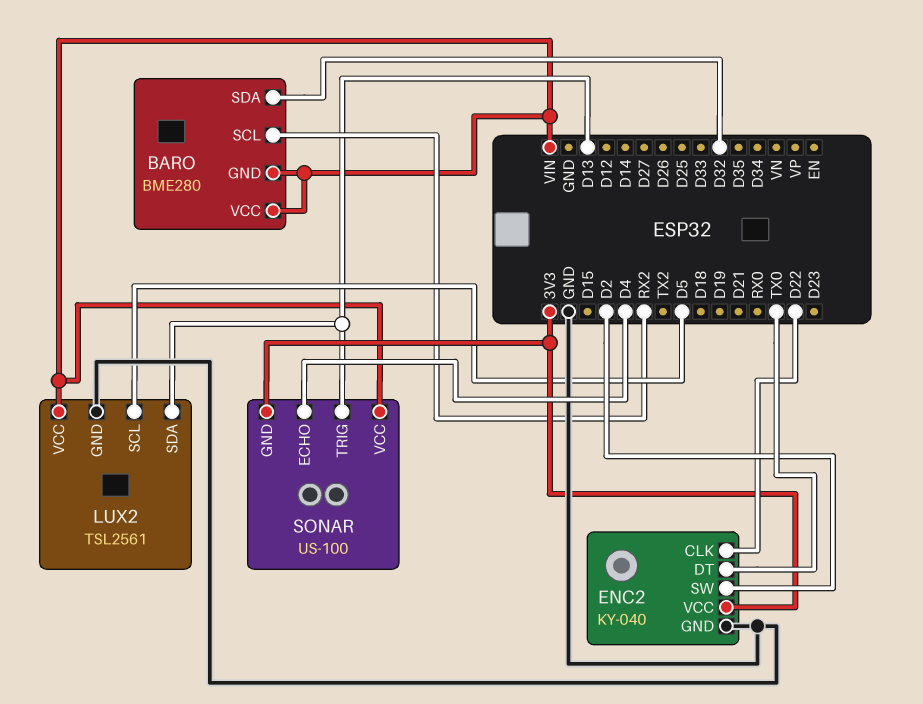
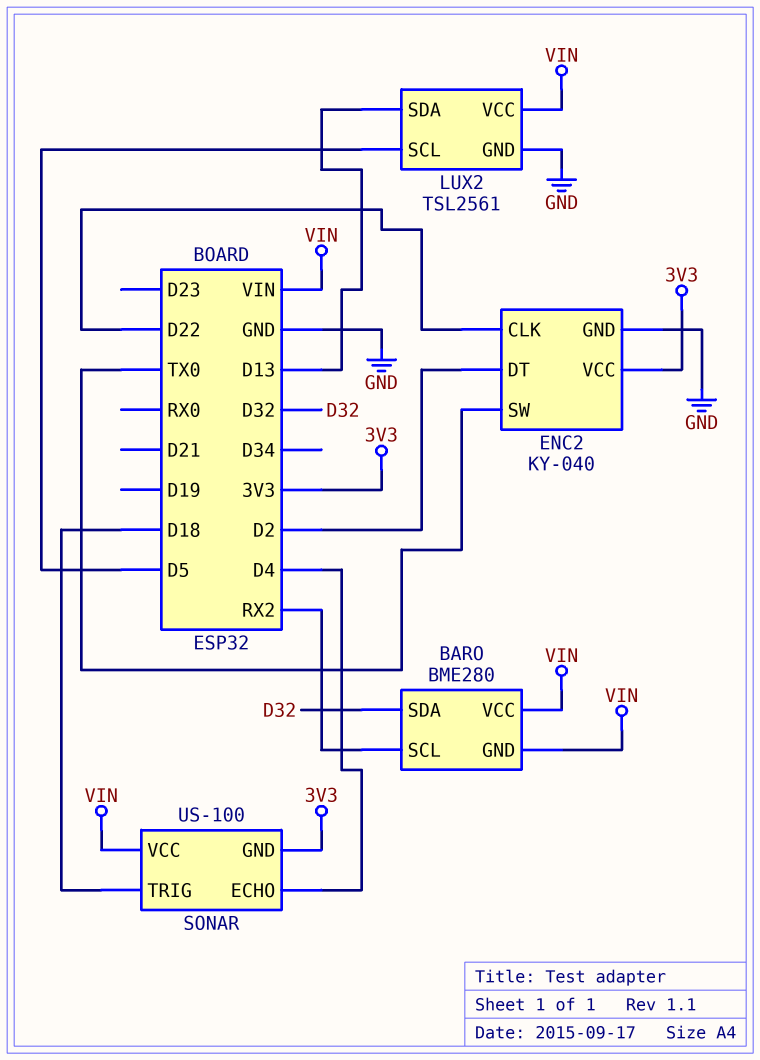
ENC2 pin DT: TX0 -> D2
ENC2 pin SW: D2 -> TX0
SONAR pin TRIG: D13 -> D18

